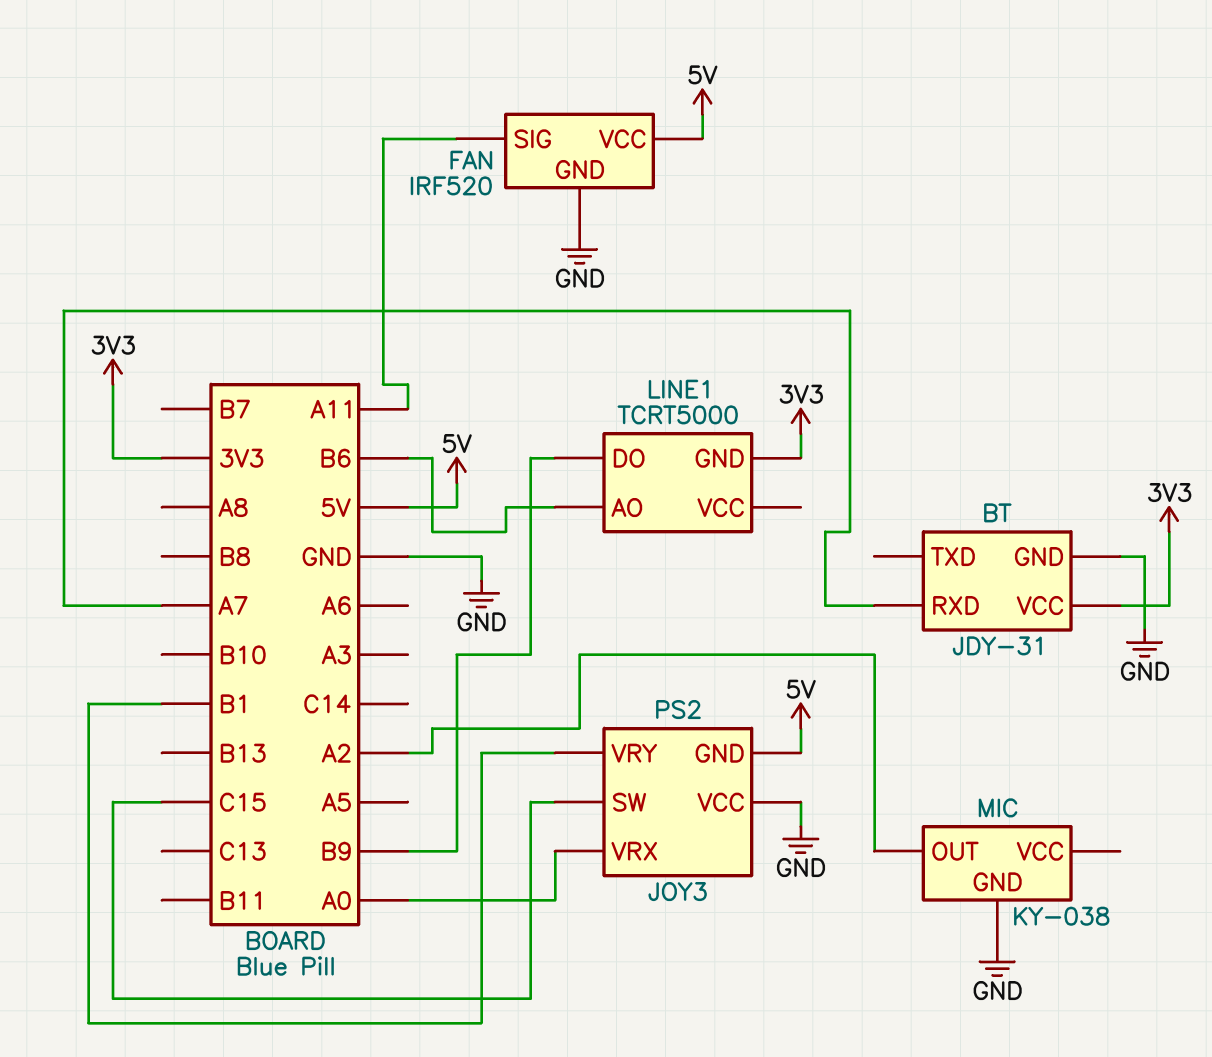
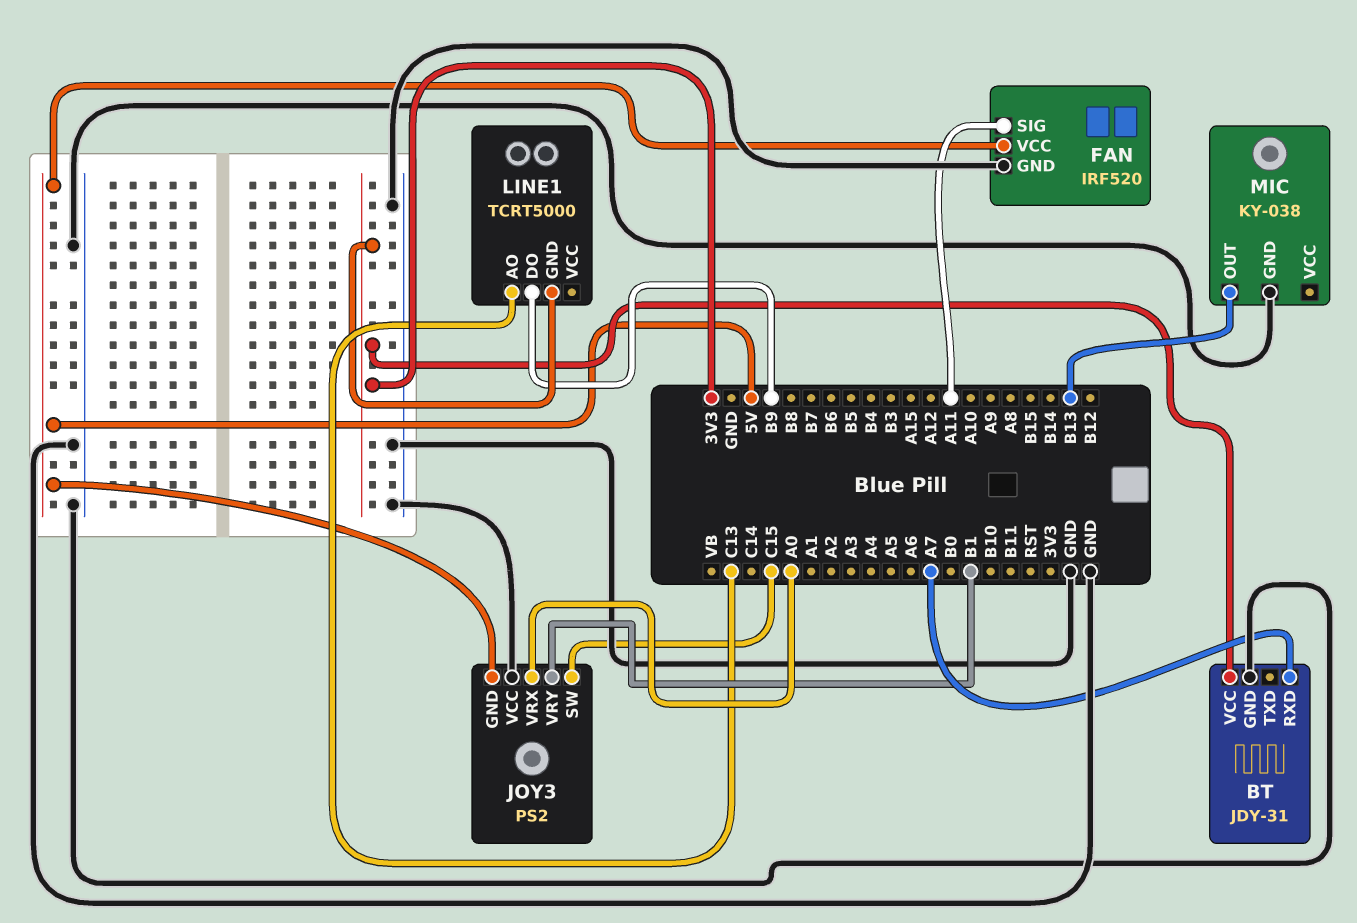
LINE1 pin AO: B6 -> C13
MIC pin OUT: A2 -> B13

